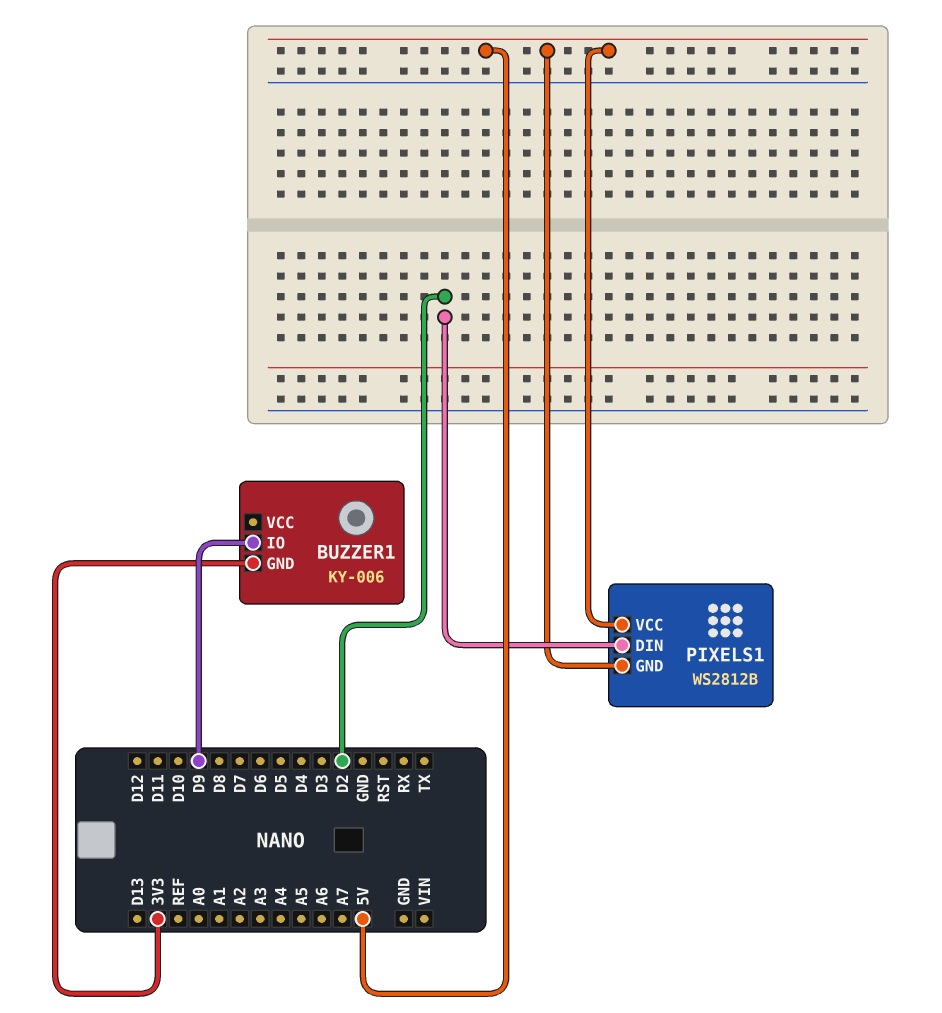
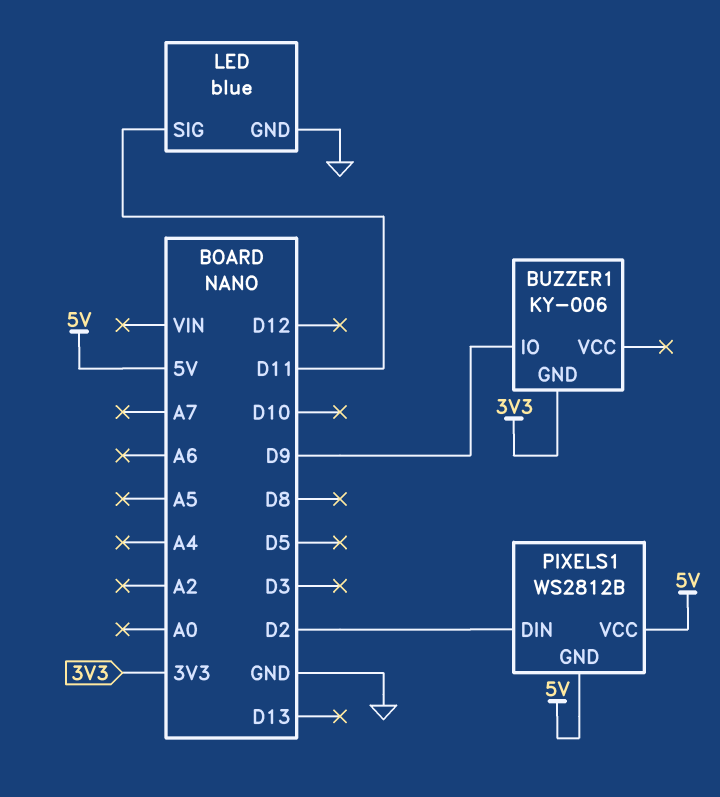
LED: none -> blue
LED pin GND: none -> GND
LED pin SIG: none -> D11

